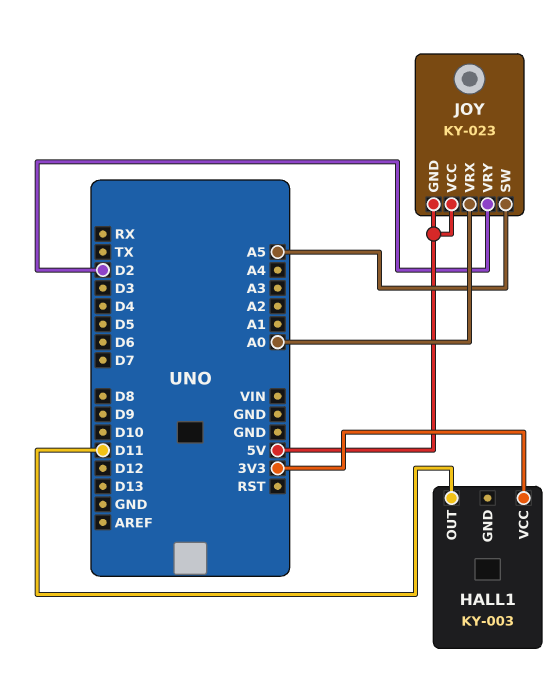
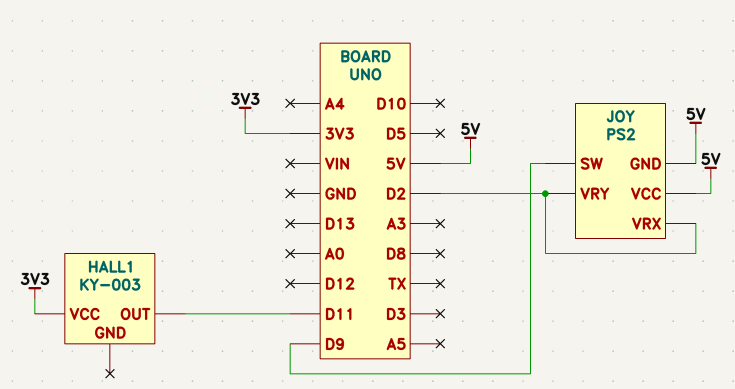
JOY: KY-023 -> PS2
JOY pin SW: A5 -> D9
JOY pin VRX: A0 -> D2

